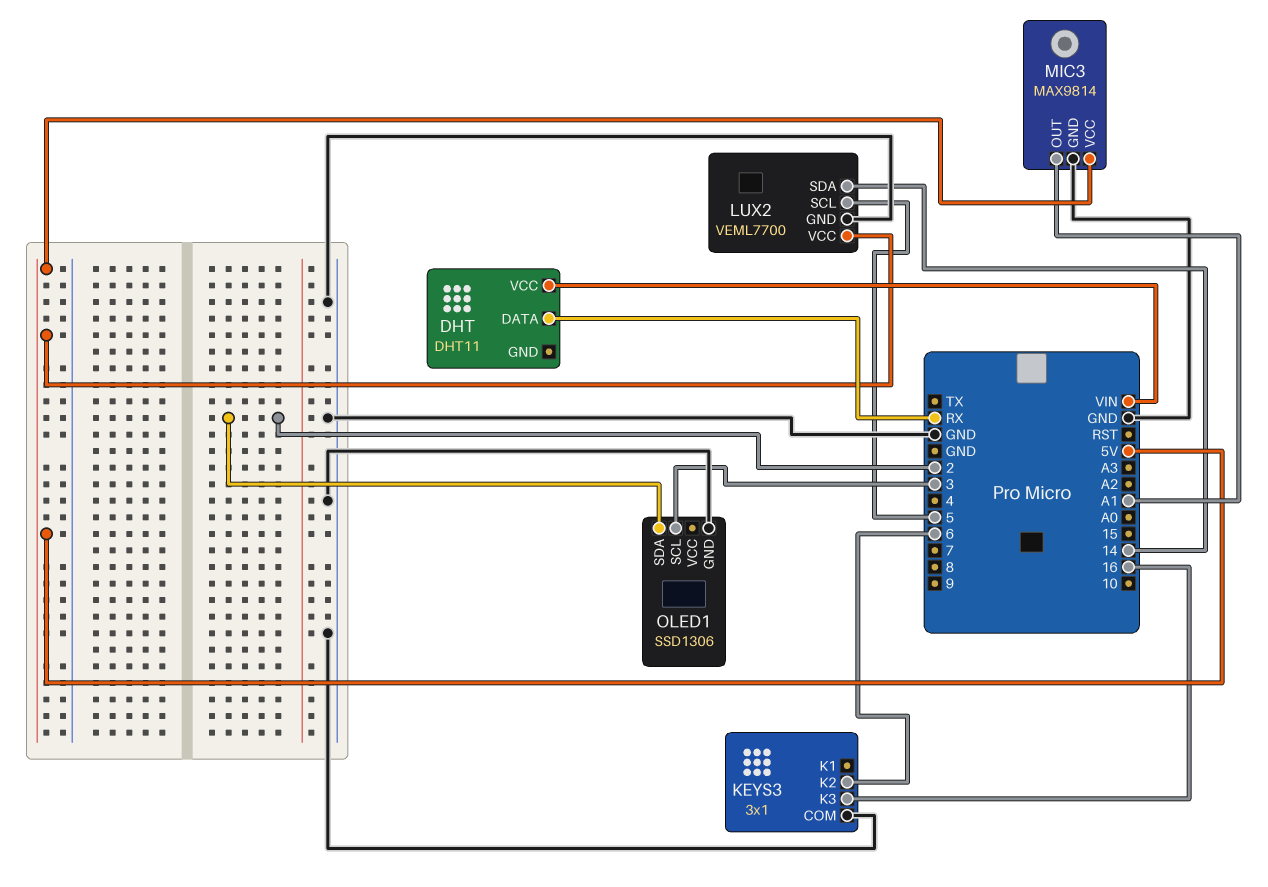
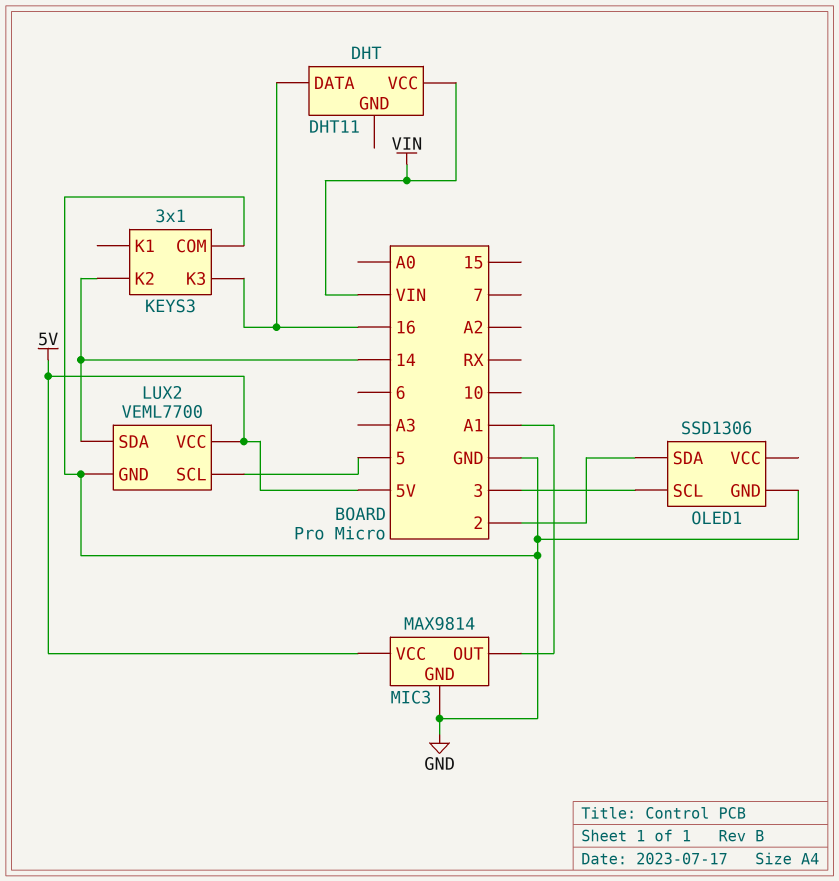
DHT pin DATA: RX -> 16
KEYS3 pin K2: 6 -> 14

